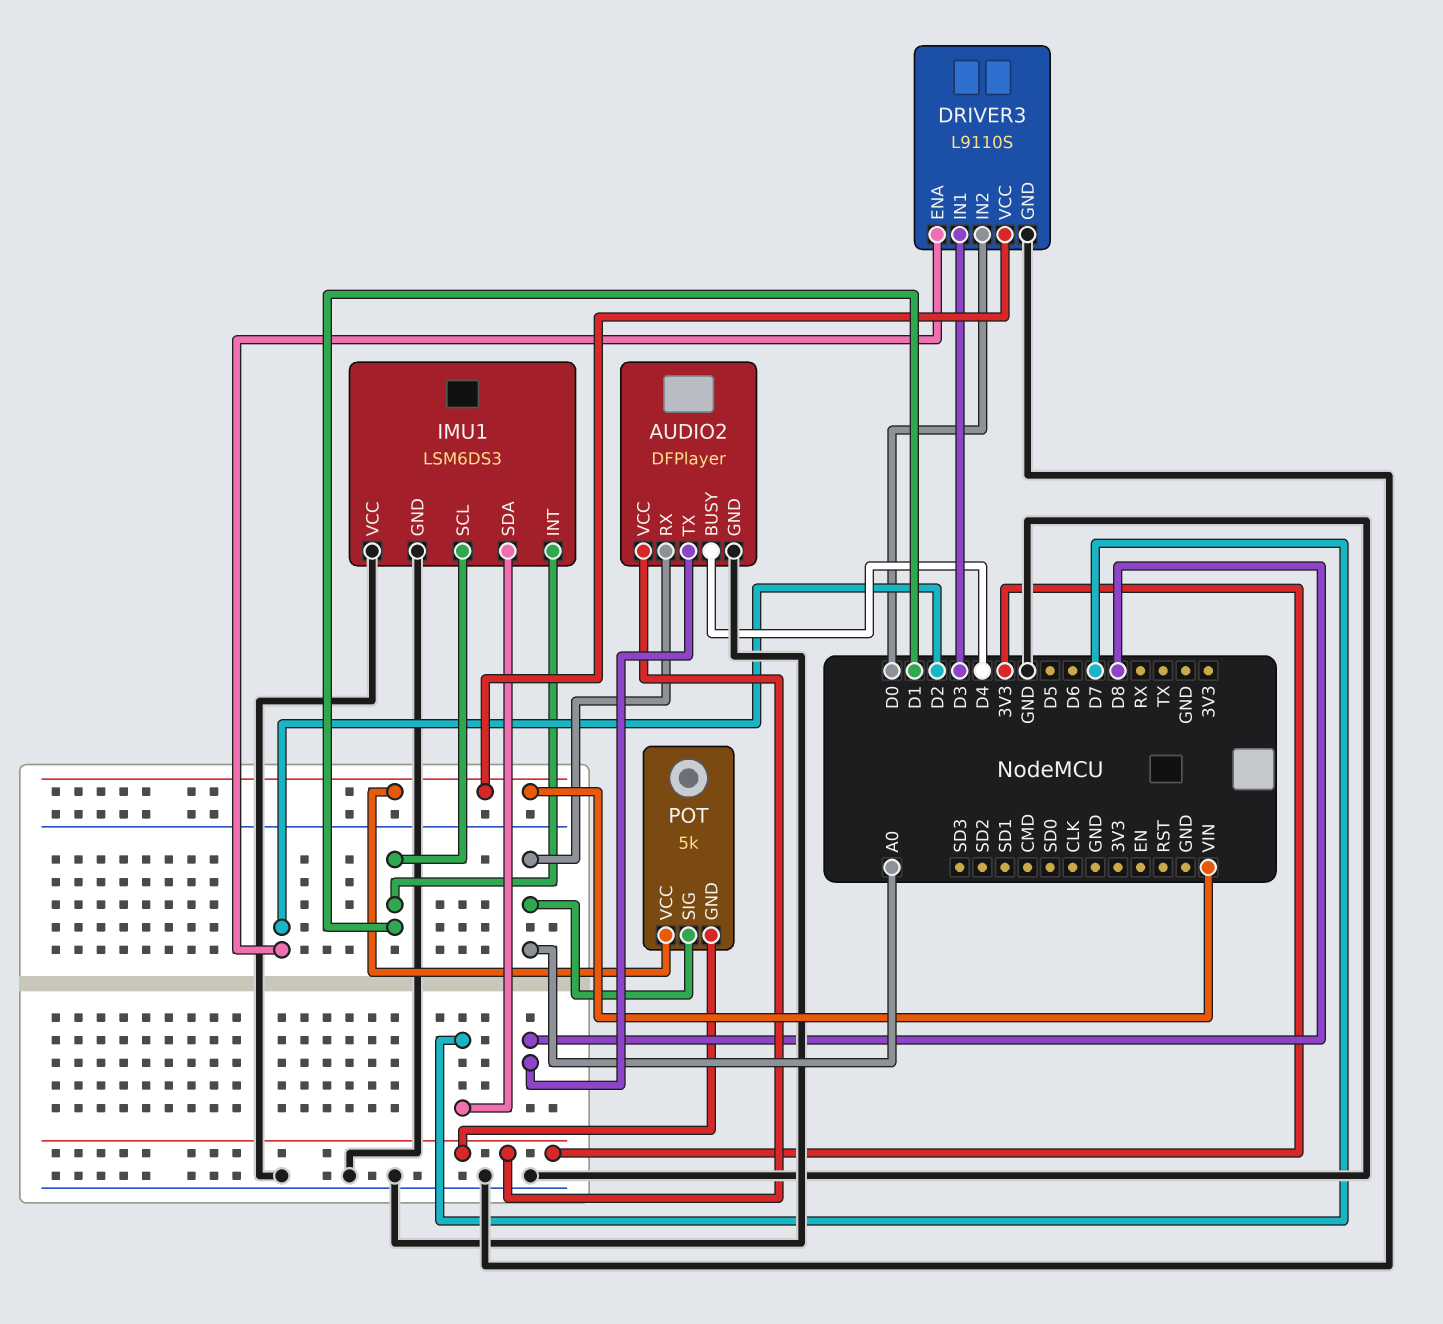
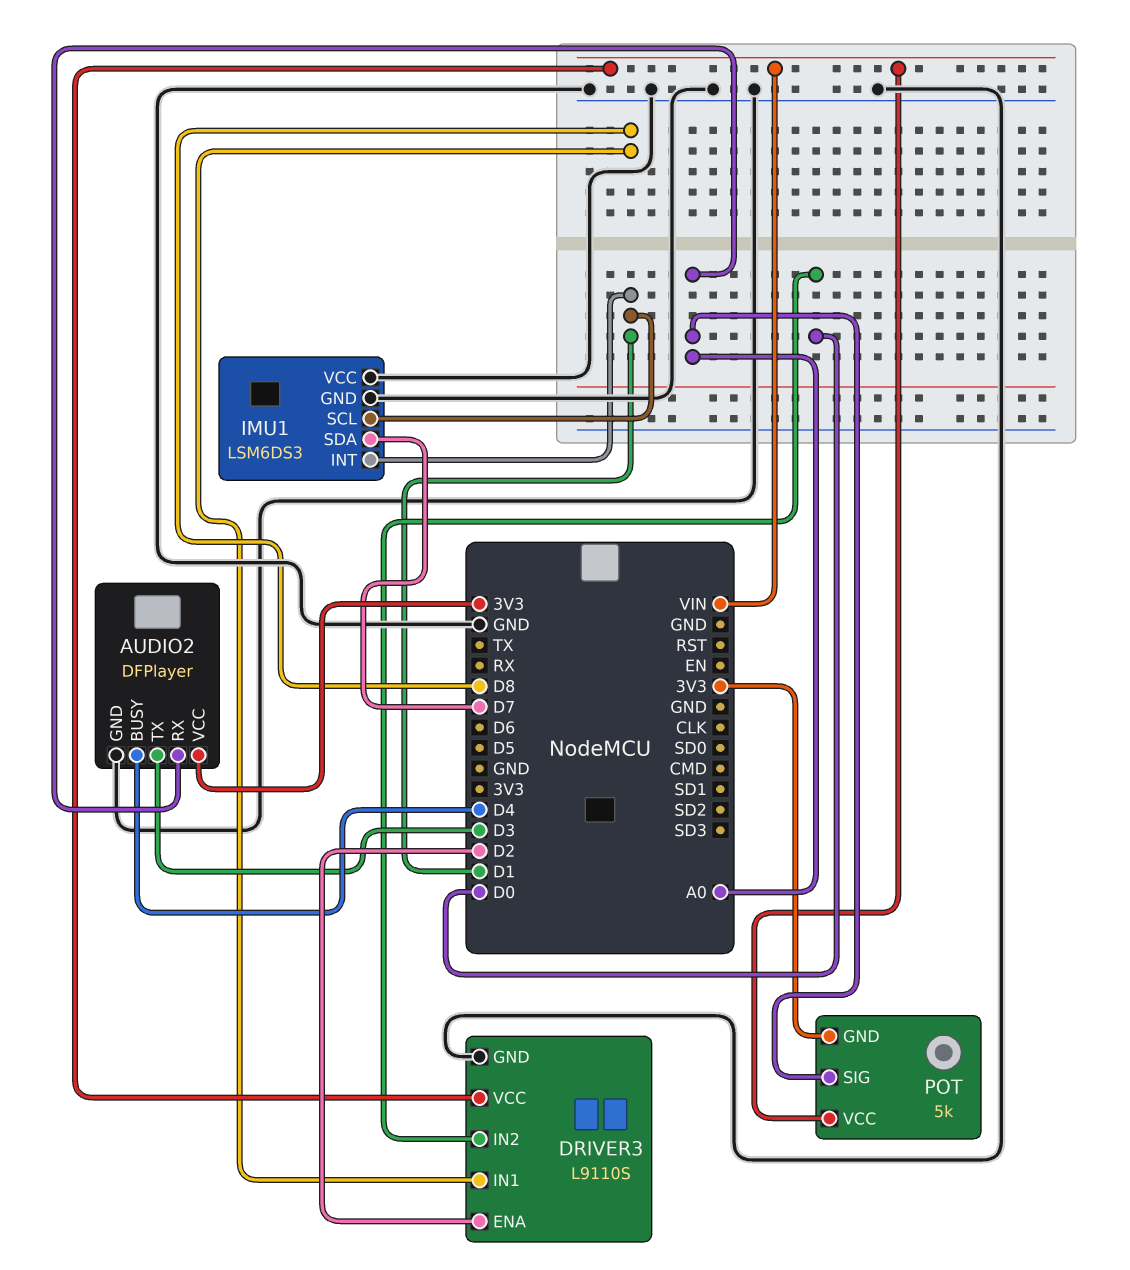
AUDIO2 pin TX: D8 -> D3
DRIVER3 pin IN1: D3 -> D8

